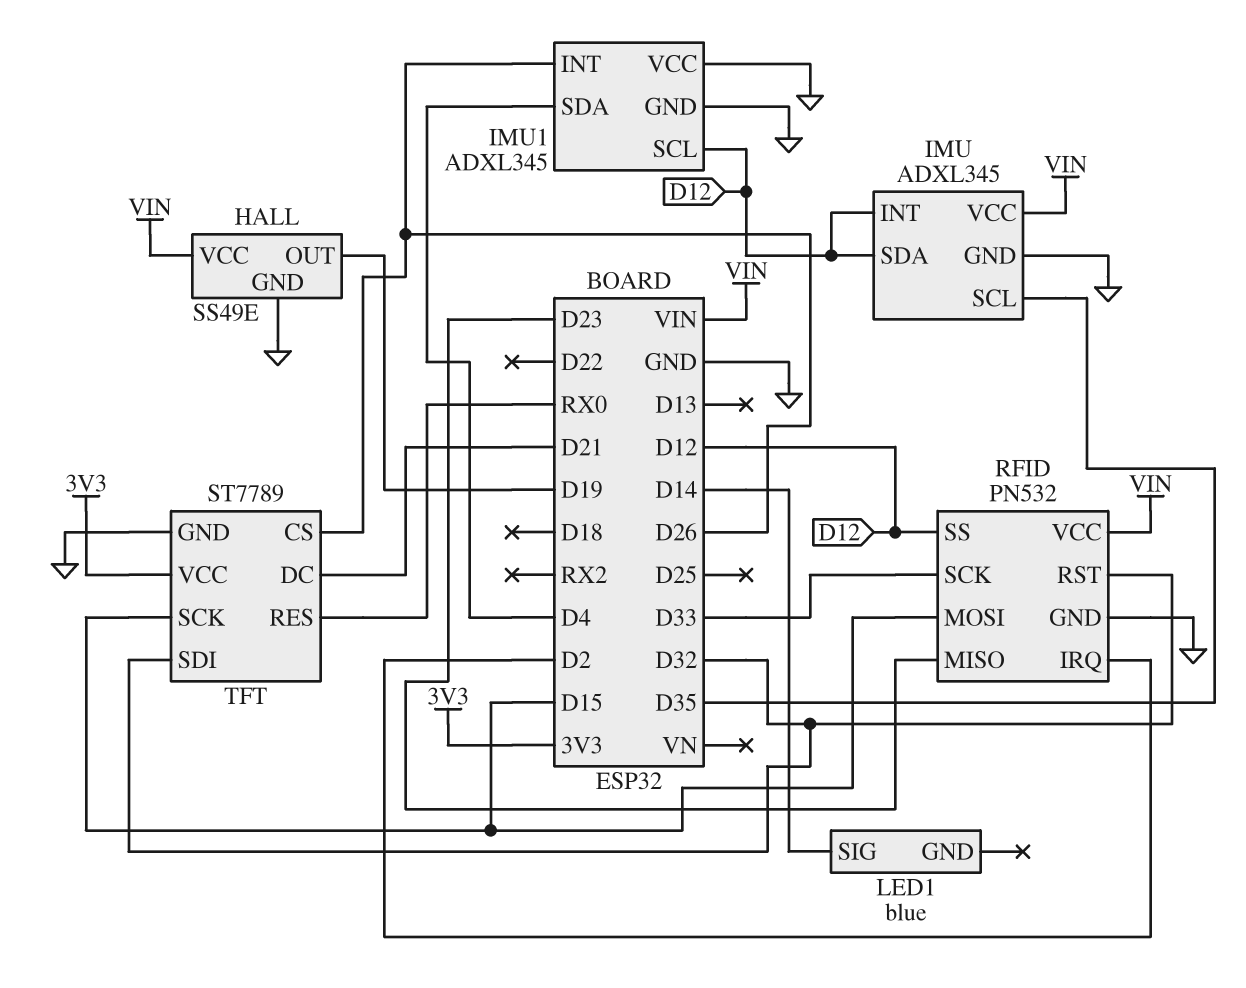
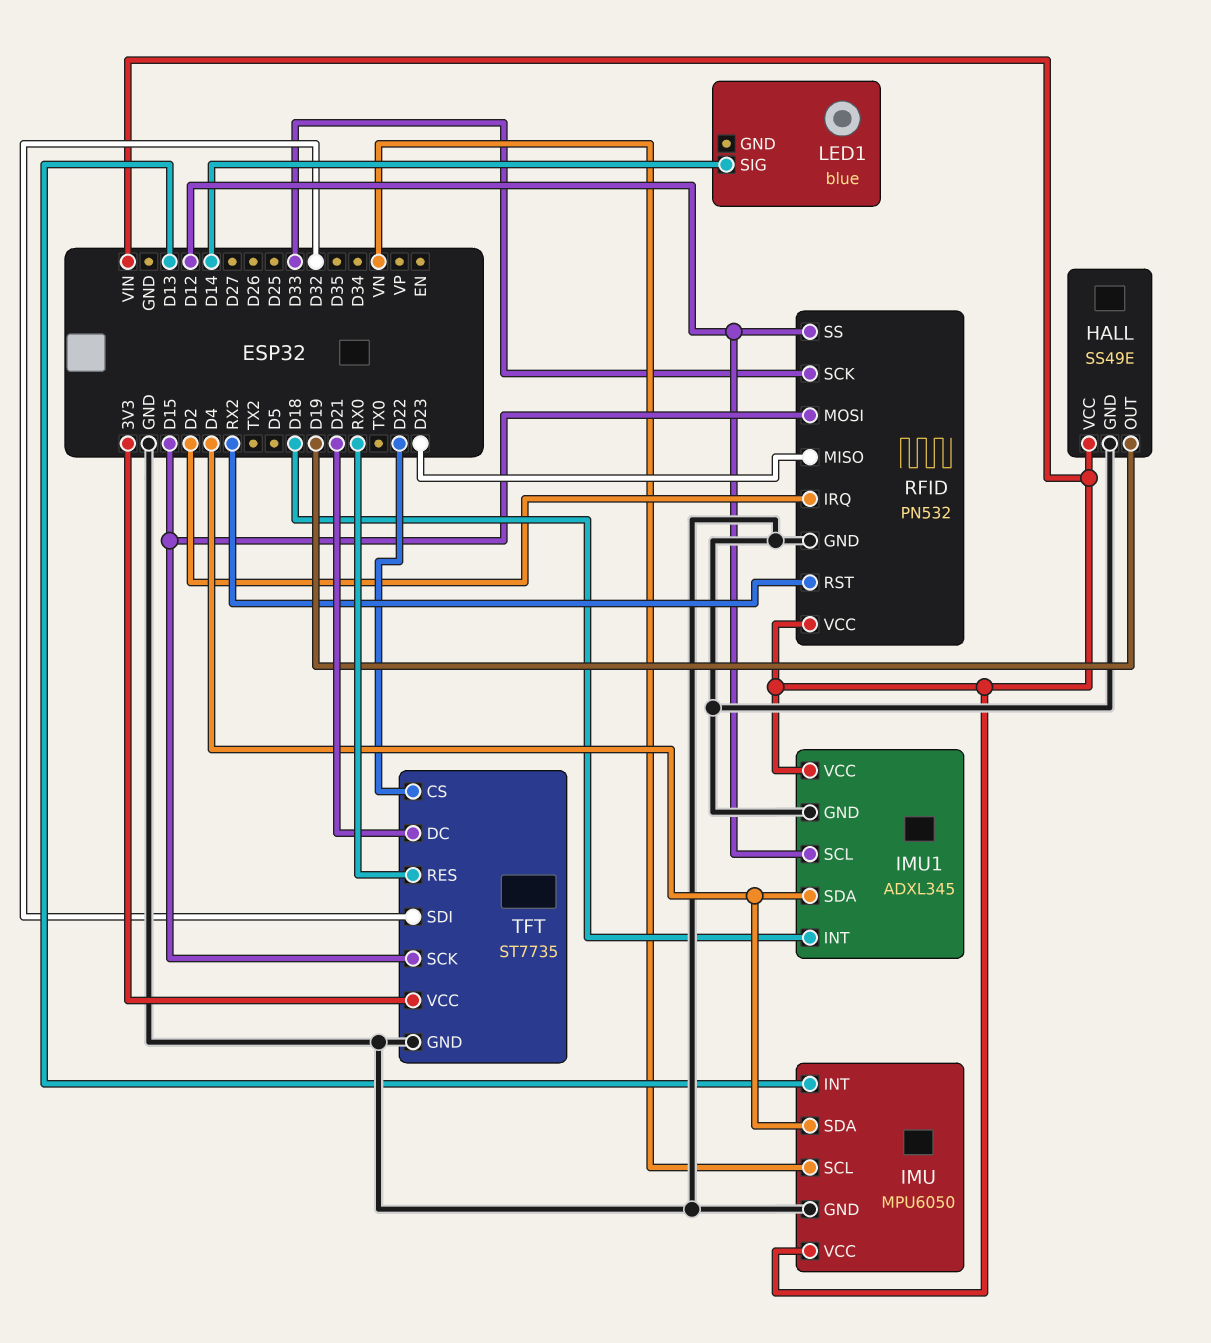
IMU: ADXL345 -> MPU6050
IMU pin INT: D12 -> D13
IMU pin SCL: D35 -> VN
IMU pin SDA: D12 -> D4
IMU1 pin INT: D26 -> D18
IMU1 pin VCC: GND -> VIN
RFID pin RST: D32 -> RX2
TFT: ST7789 -> ST7735
TFT pin CS: D26 -> D22

